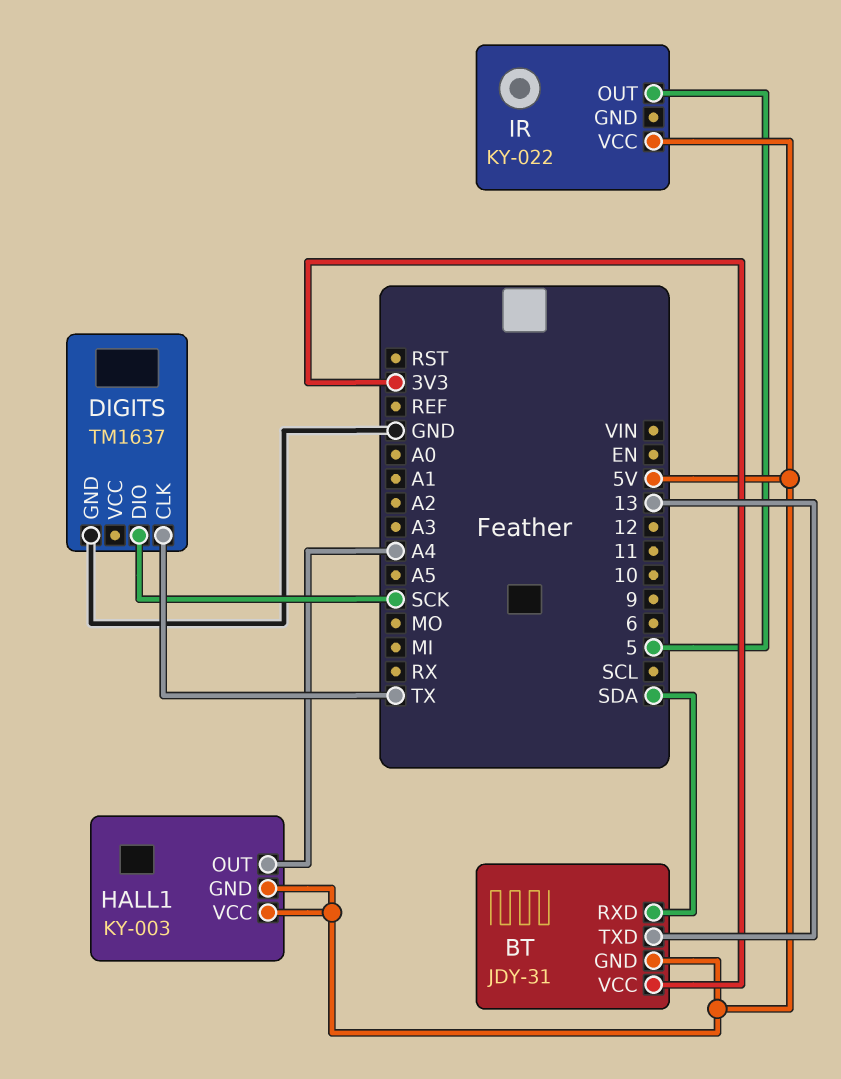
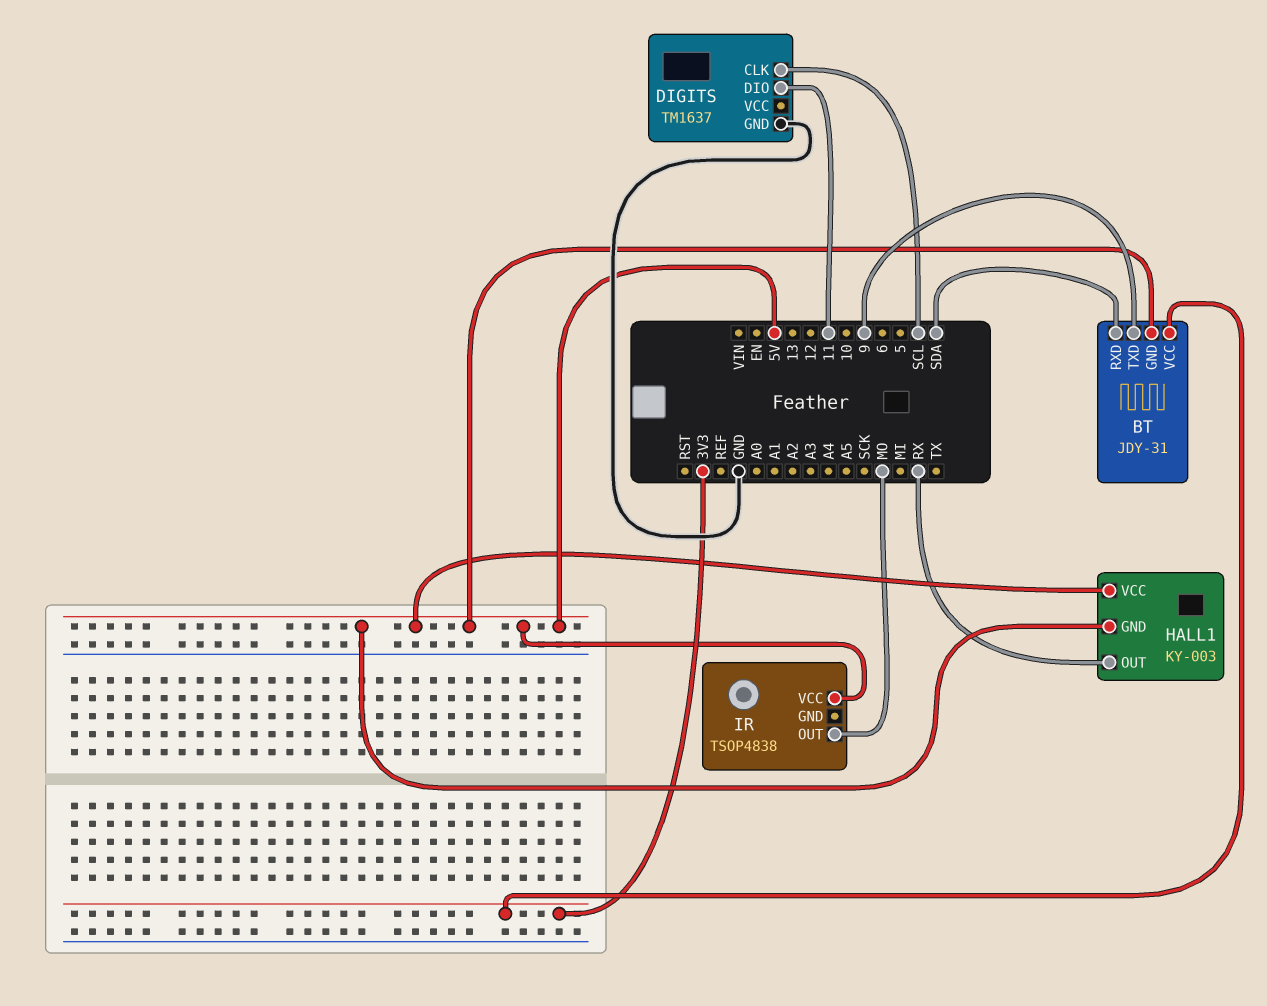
BT pin TXD: 13 -> 9
DIGITS pin CLK: TX -> SCL
DIGITS pin DIO: SCK -> 11
HALL1 pin OUT: A4 -> RX
IR: KY-022 -> TSOP4838
IR pin OUT: 5 -> MO

